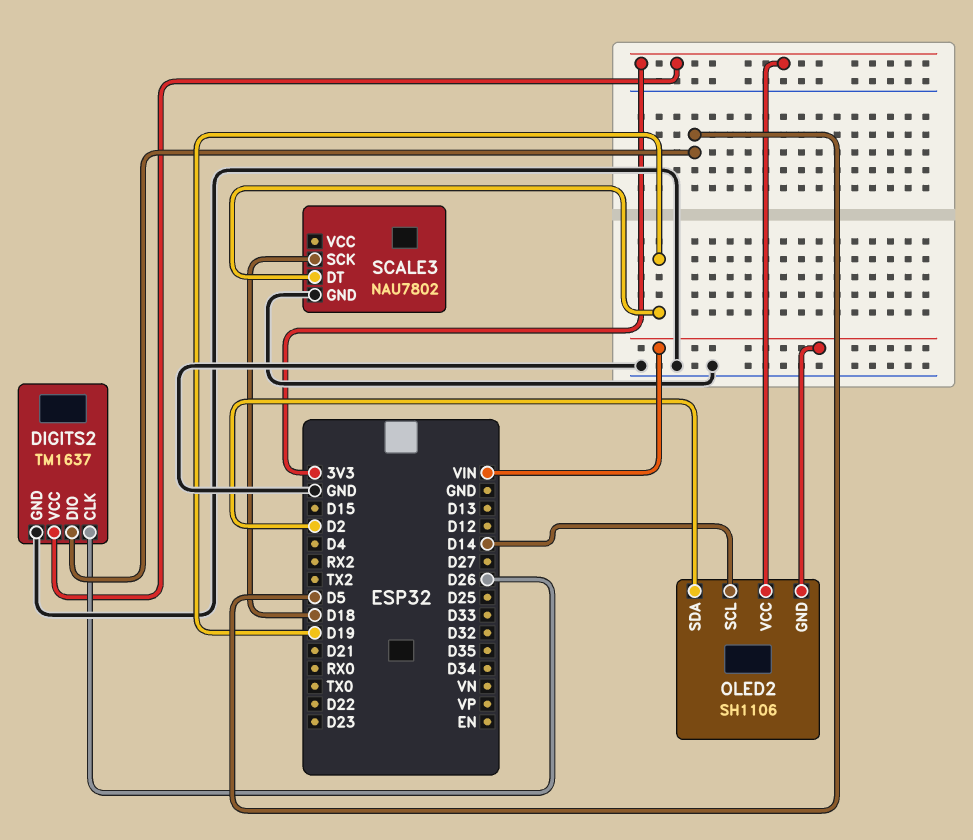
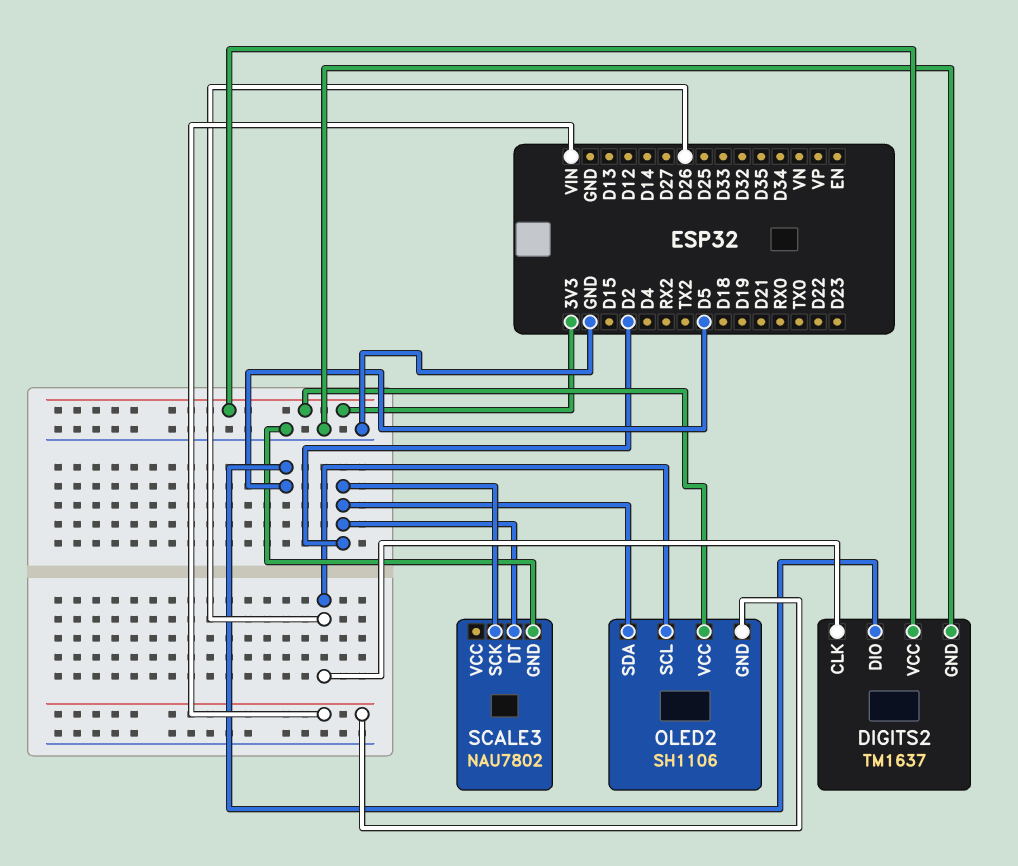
OLED2 pin SCL: D14 -> D26
SCALE3 pin DT: D19 -> D2
SCALE3 pin SCK: D18 -> D2

